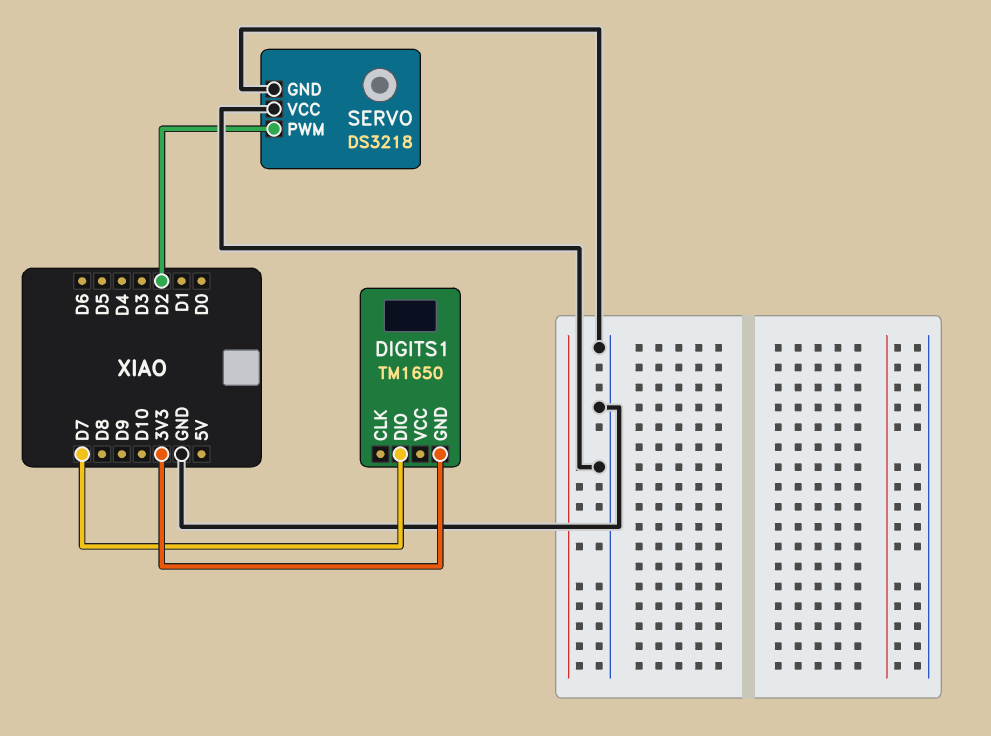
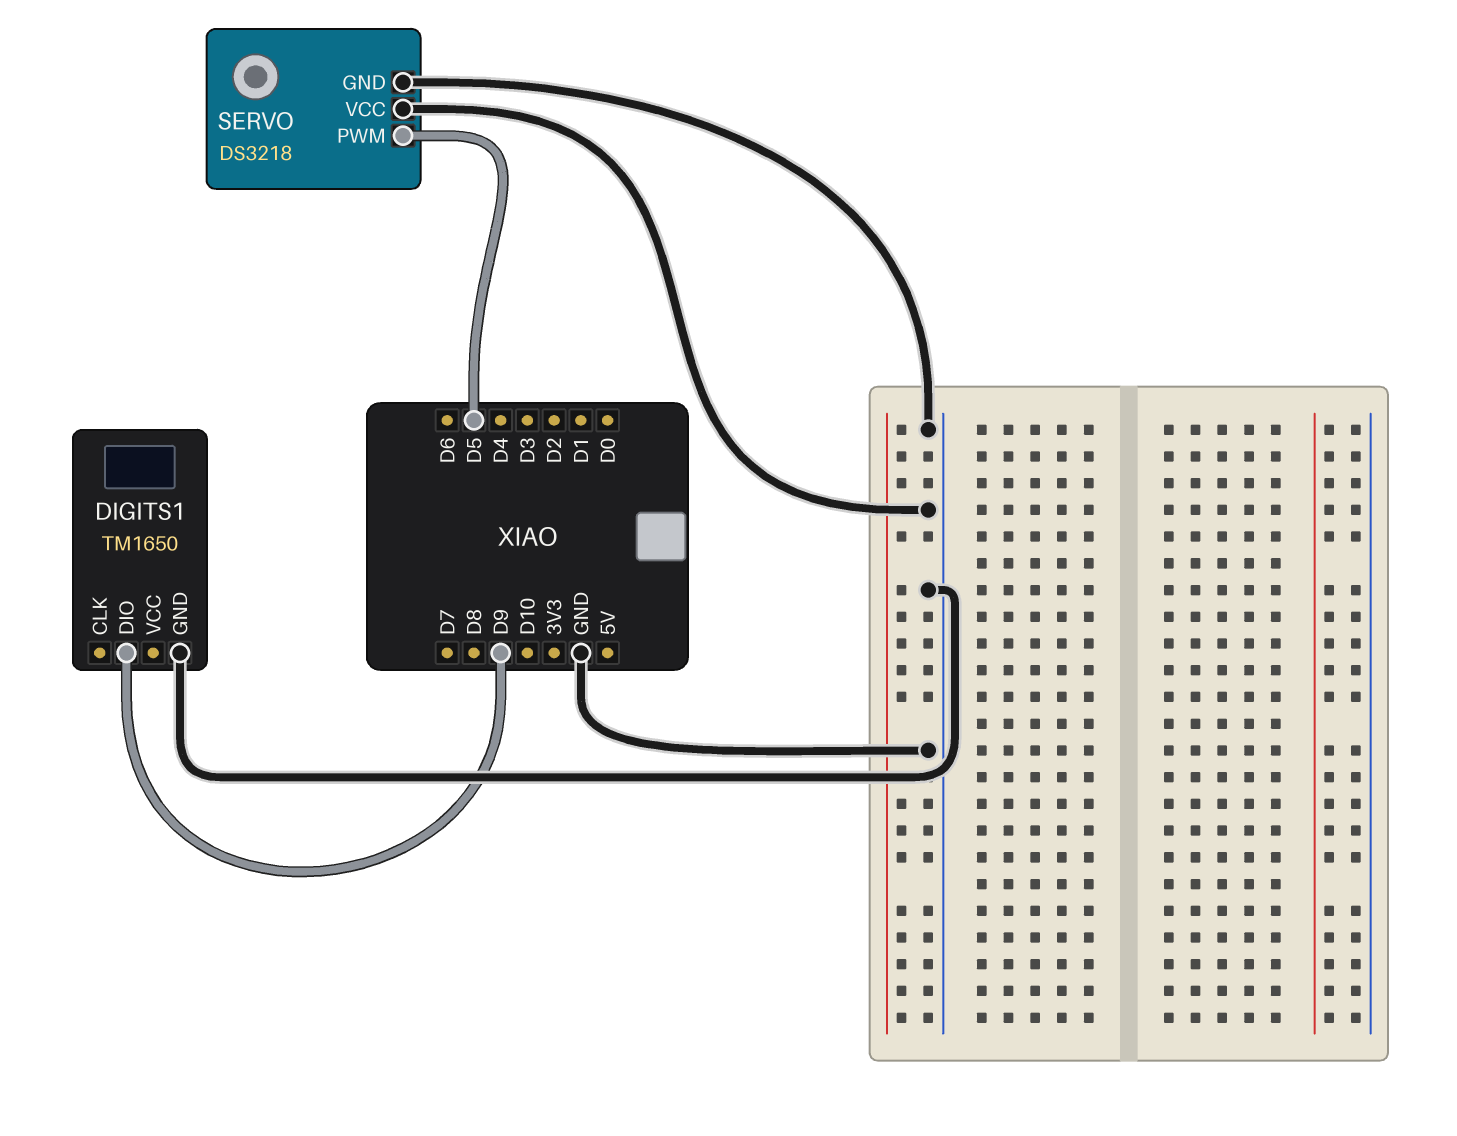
DIGITS1 pin DIO: D7 -> D9
DIGITS1 pin GND: 3V3 -> GND
SERVO pin PWM: D2 -> D5

